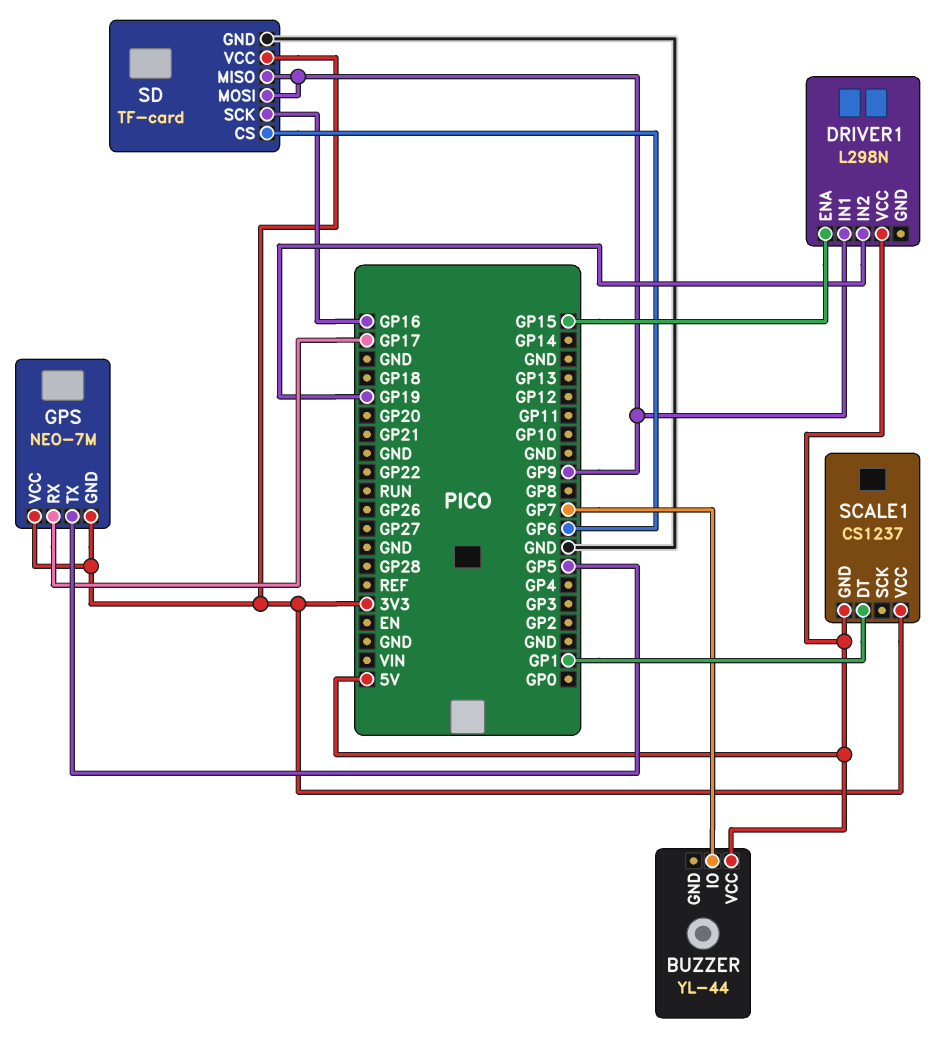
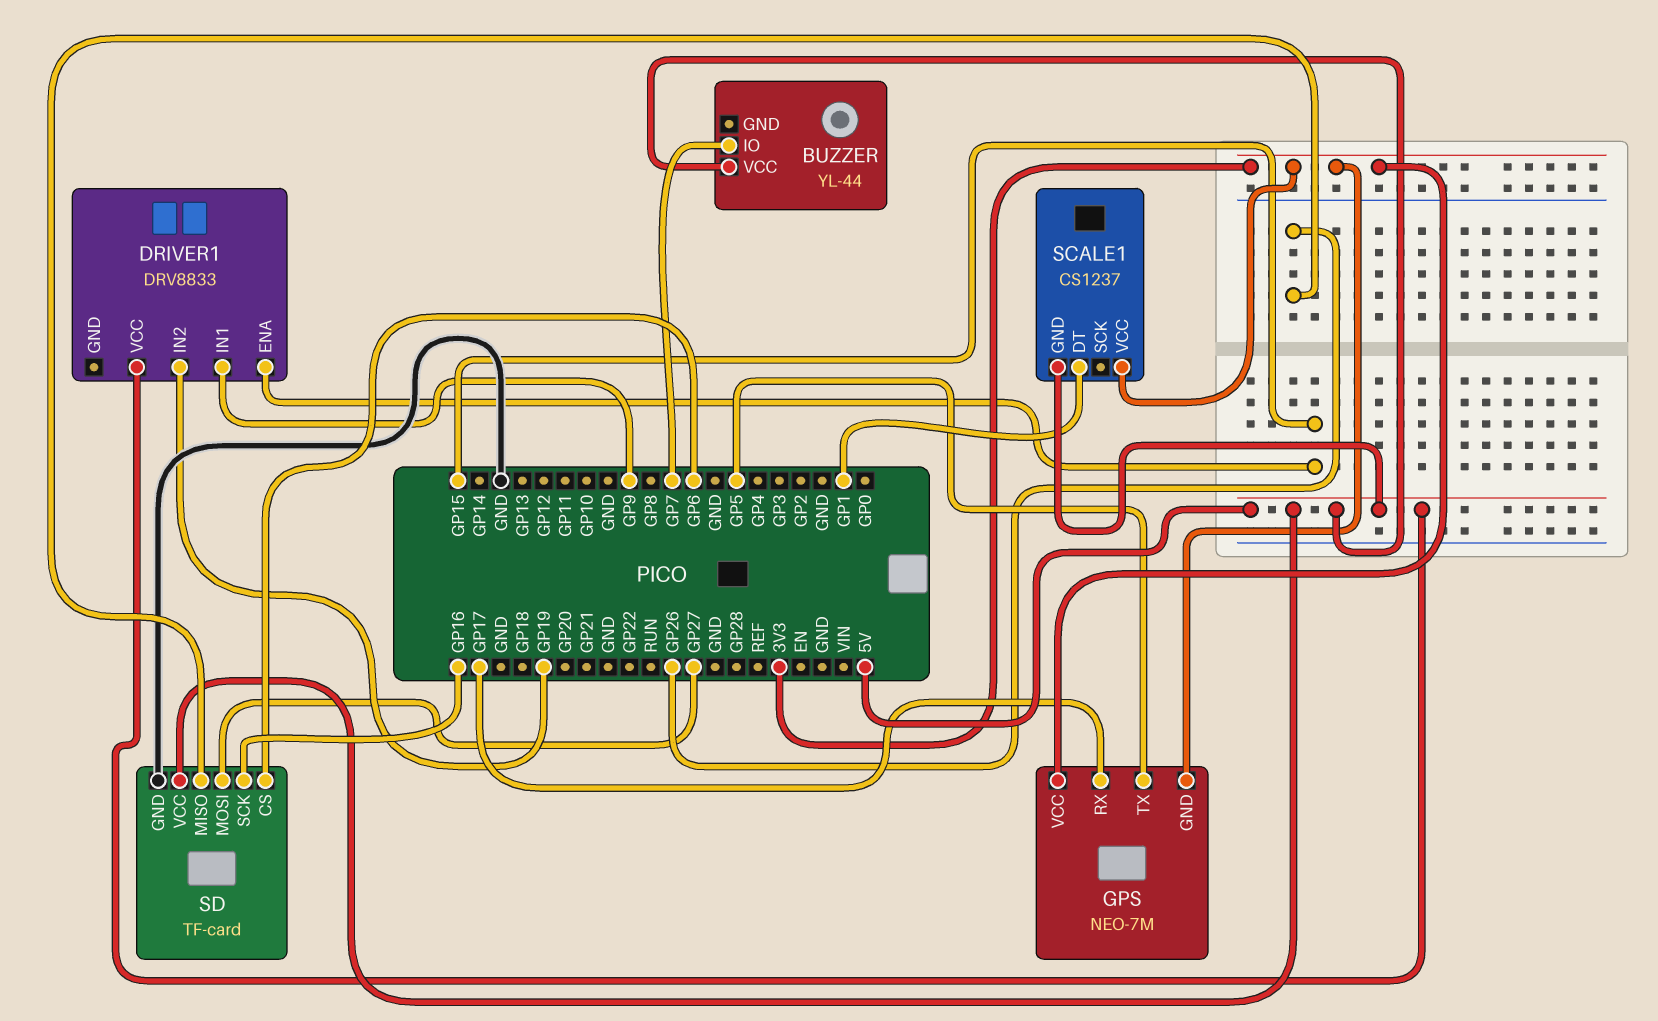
DRIVER1: L298N -> DRV8833
SD pin MISO: GP9 -> GP26
SD pin MOSI: GP9 -> GP27
SD pin VCC: 3V3 -> 5V

